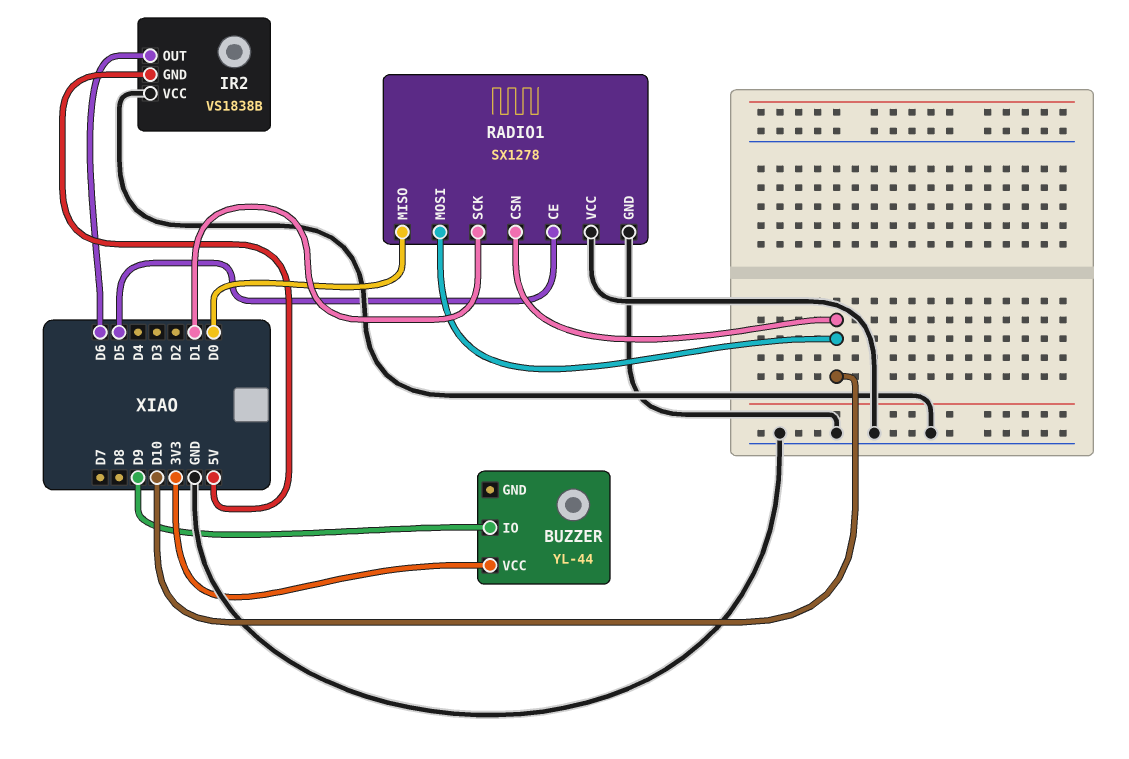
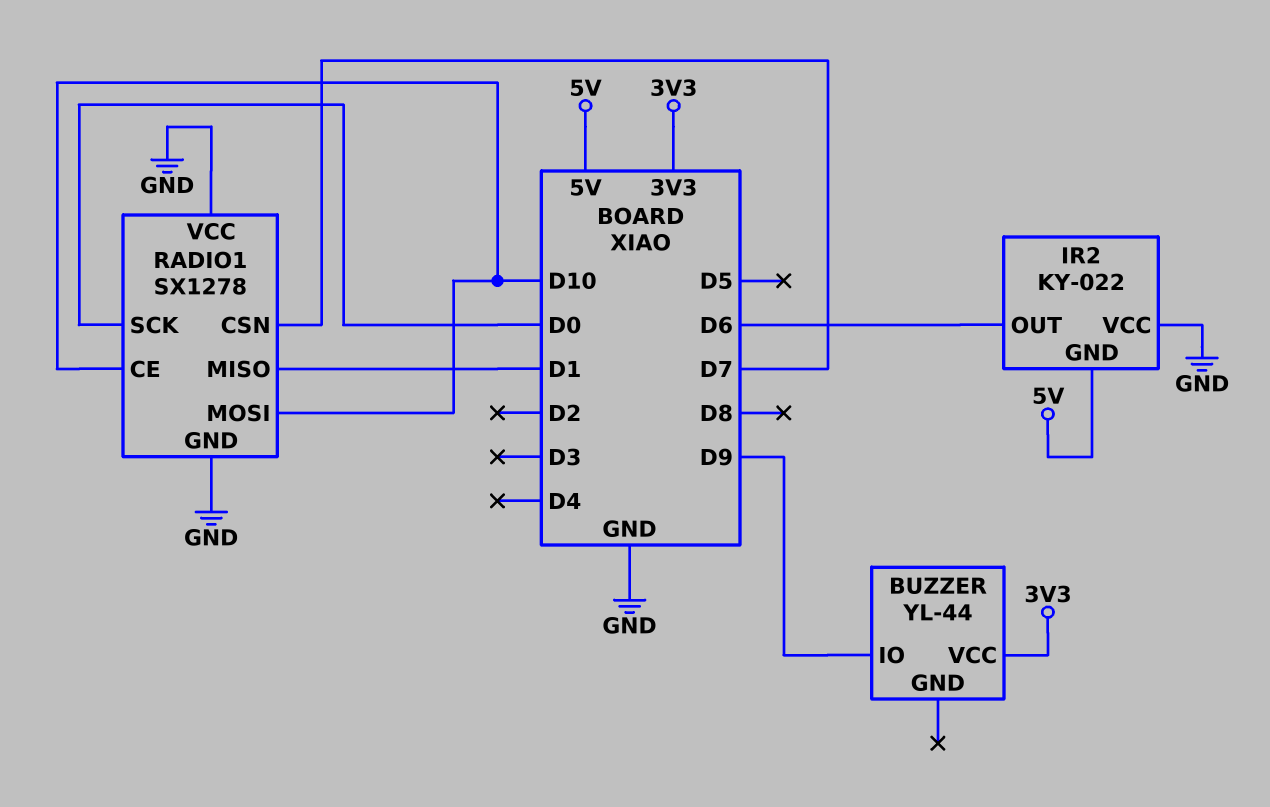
IR2: VS1838B -> KY-022
RADIO1 pin CE: D5 -> D10
RADIO1 pin CSN: D10 -> D7
RADIO1 pin MISO: D0 -> D1
RADIO1 pin SCK: D1 -> D0

